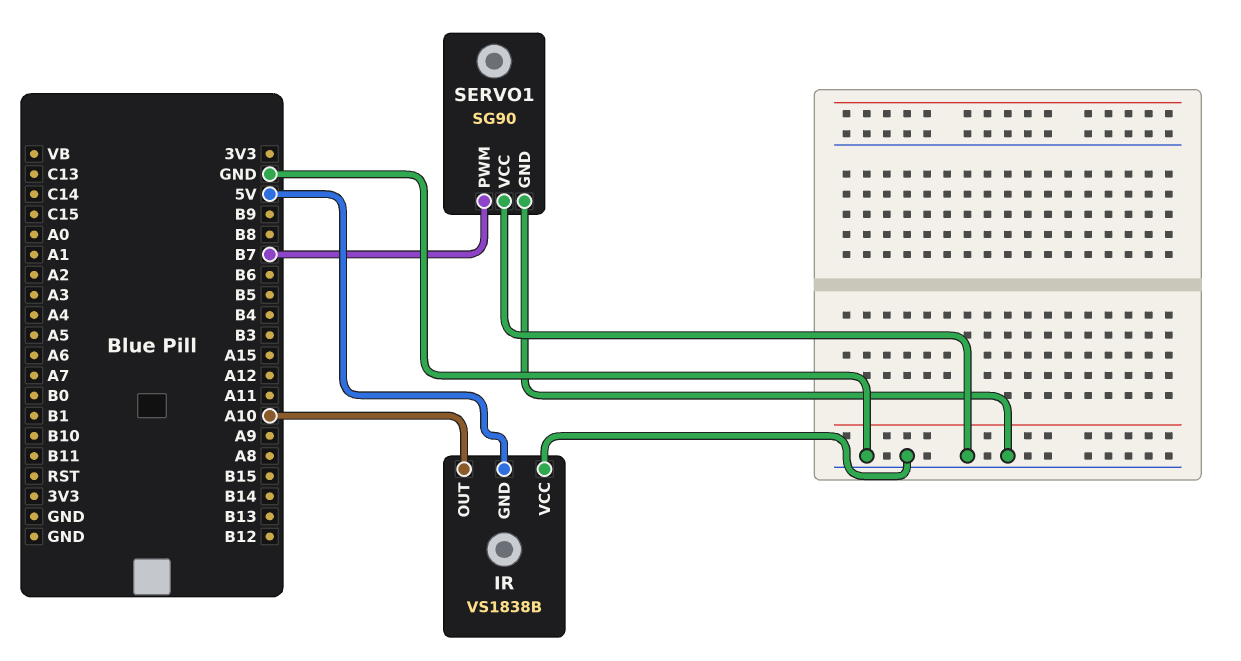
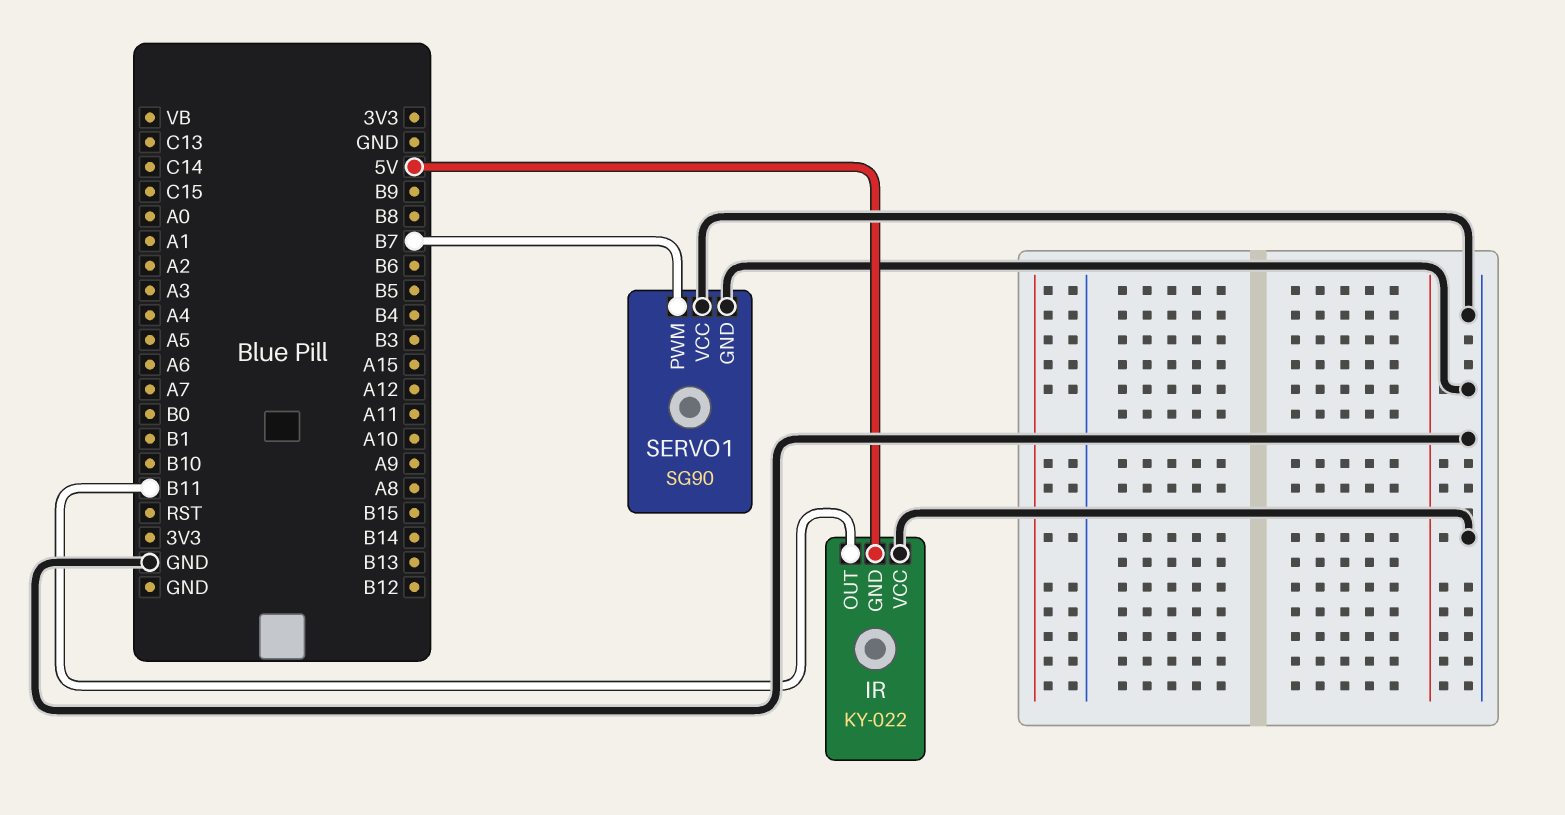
IR: VS1838B -> KY-022
IR pin OUT: A10 -> B11

